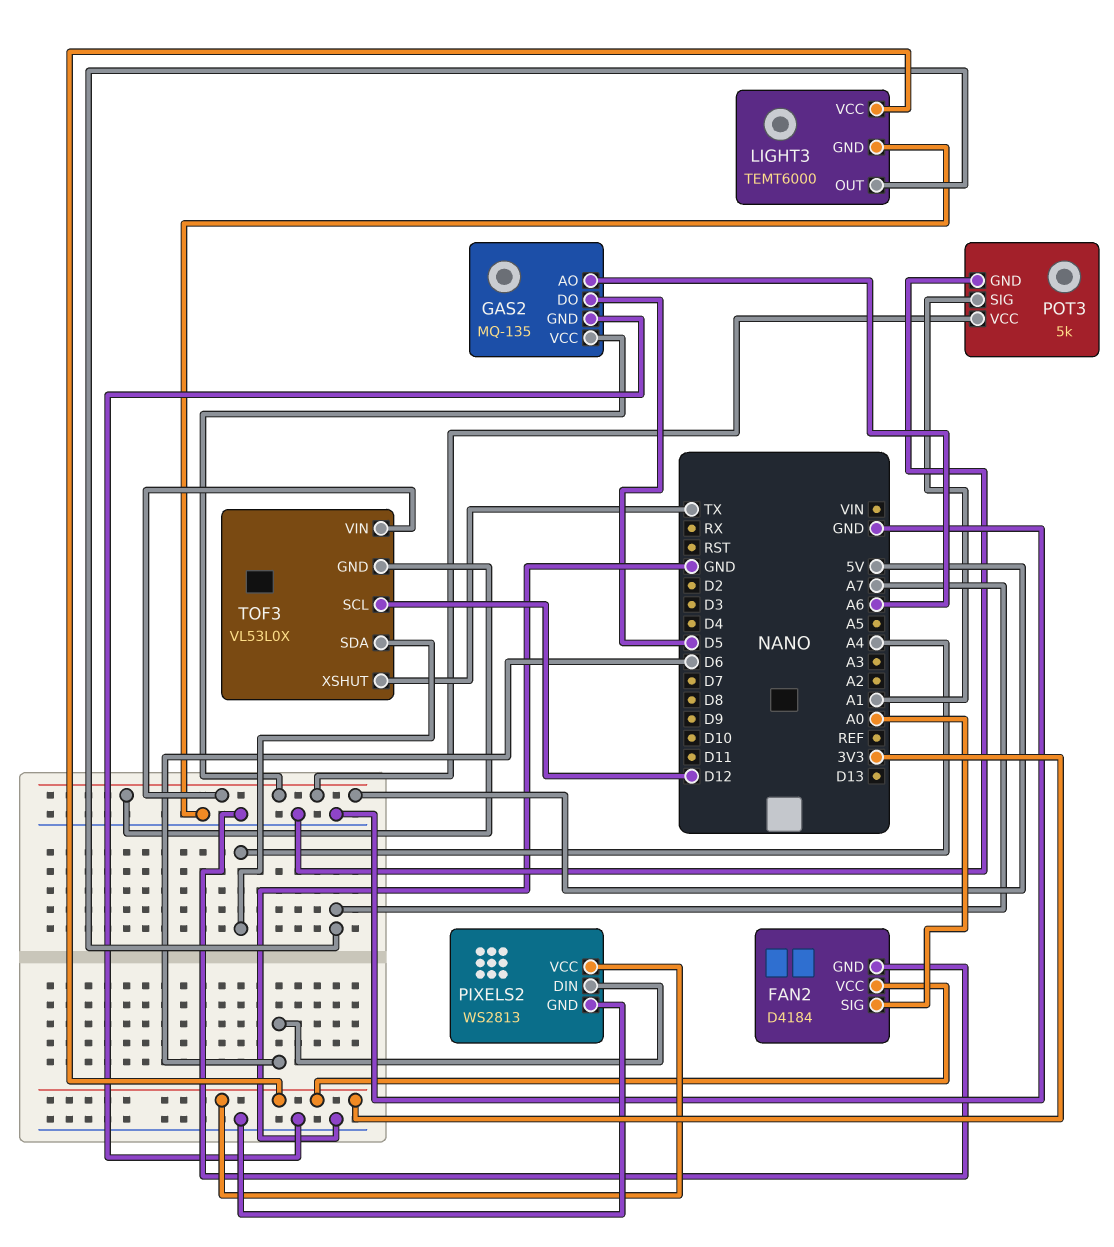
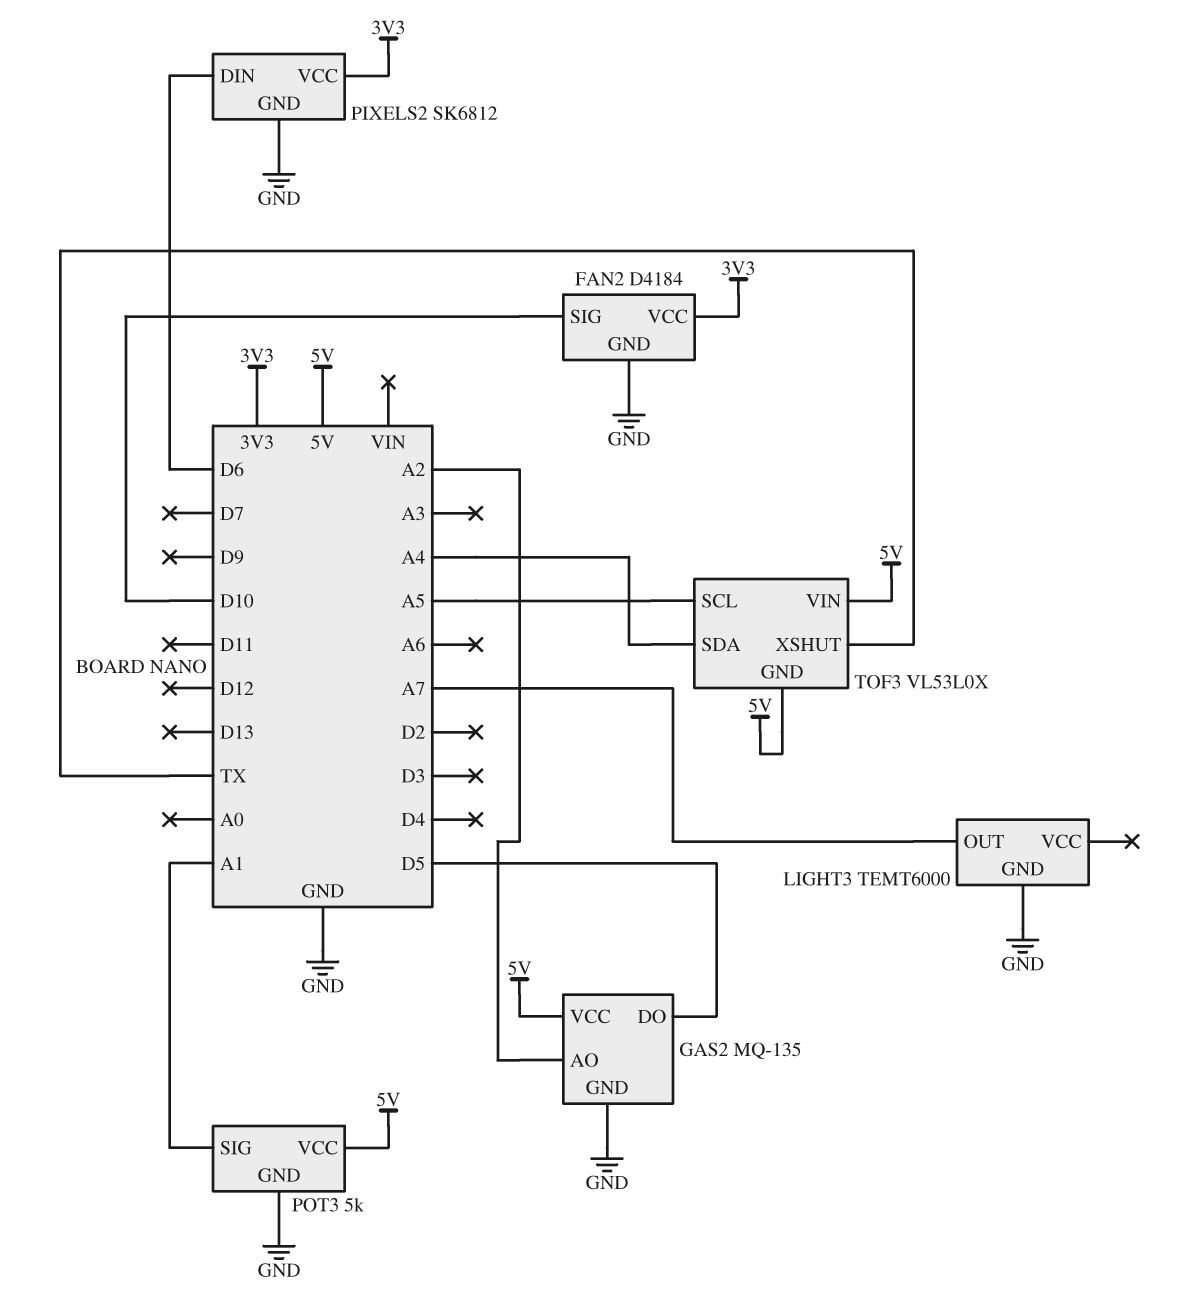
FAN2 pin SIG: A0 -> D10
GAS2 pin AO: A6 -> A2
LIGHT3 pin VCC: 3V3 -> none
PIXELS2: WS2813 -> SK6812
TOF3 pin SCL: D12 -> A5

